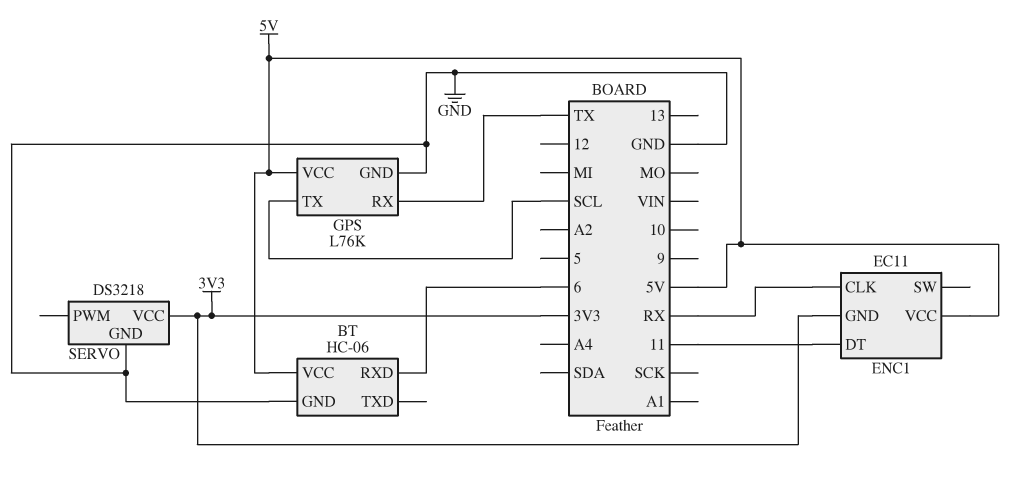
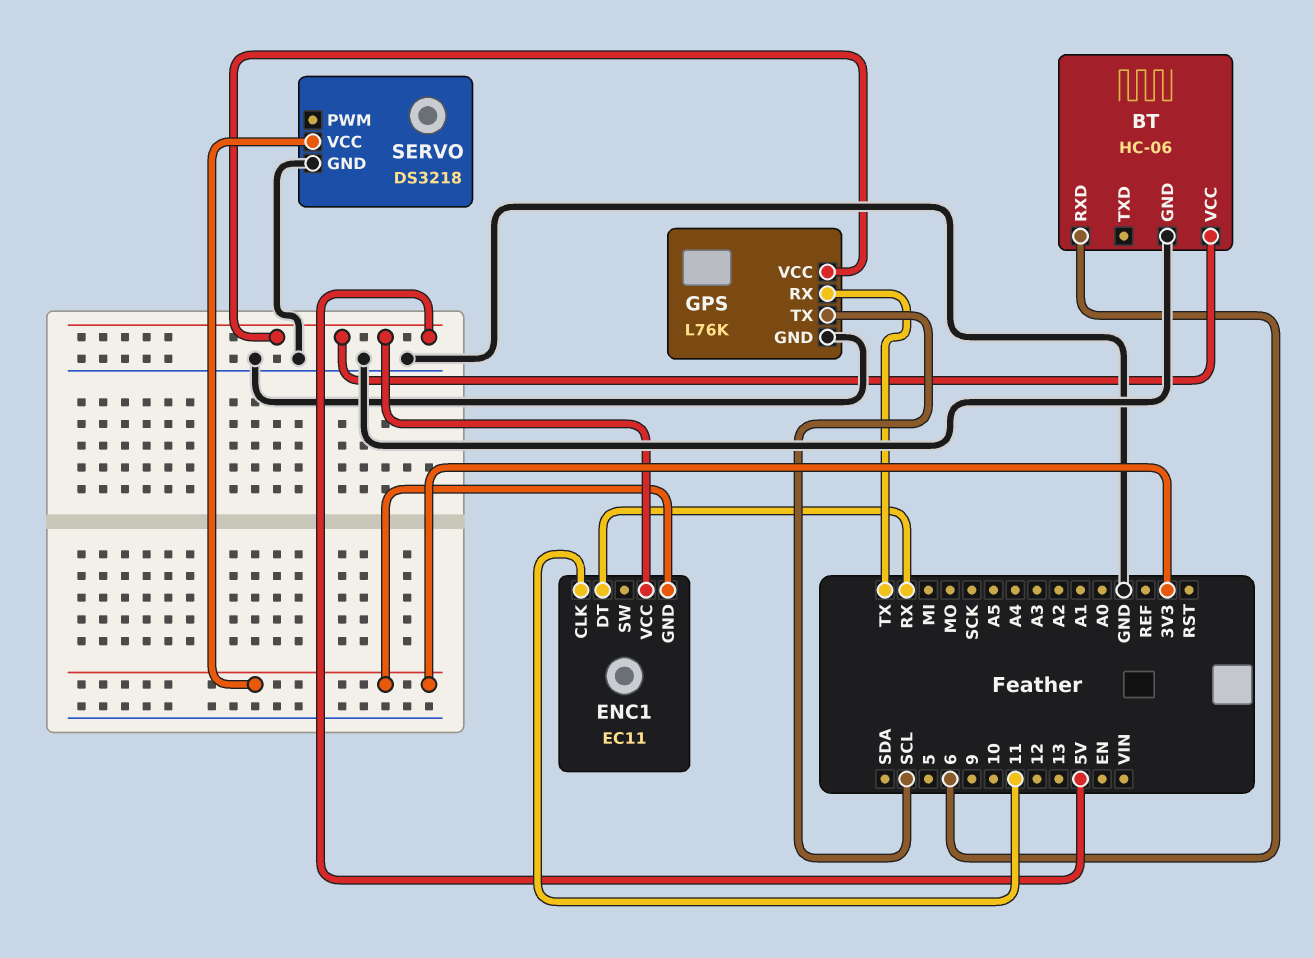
ENC1 pin CLK: RX -> 11
ENC1 pin DT: 11 -> RX

